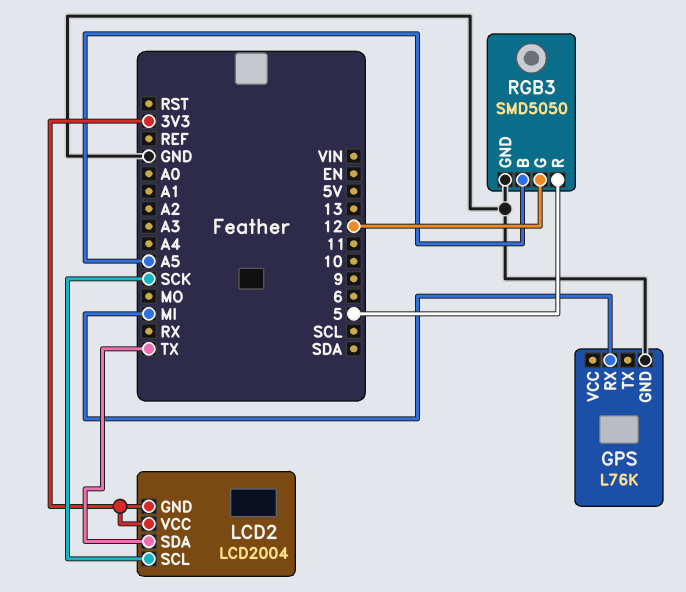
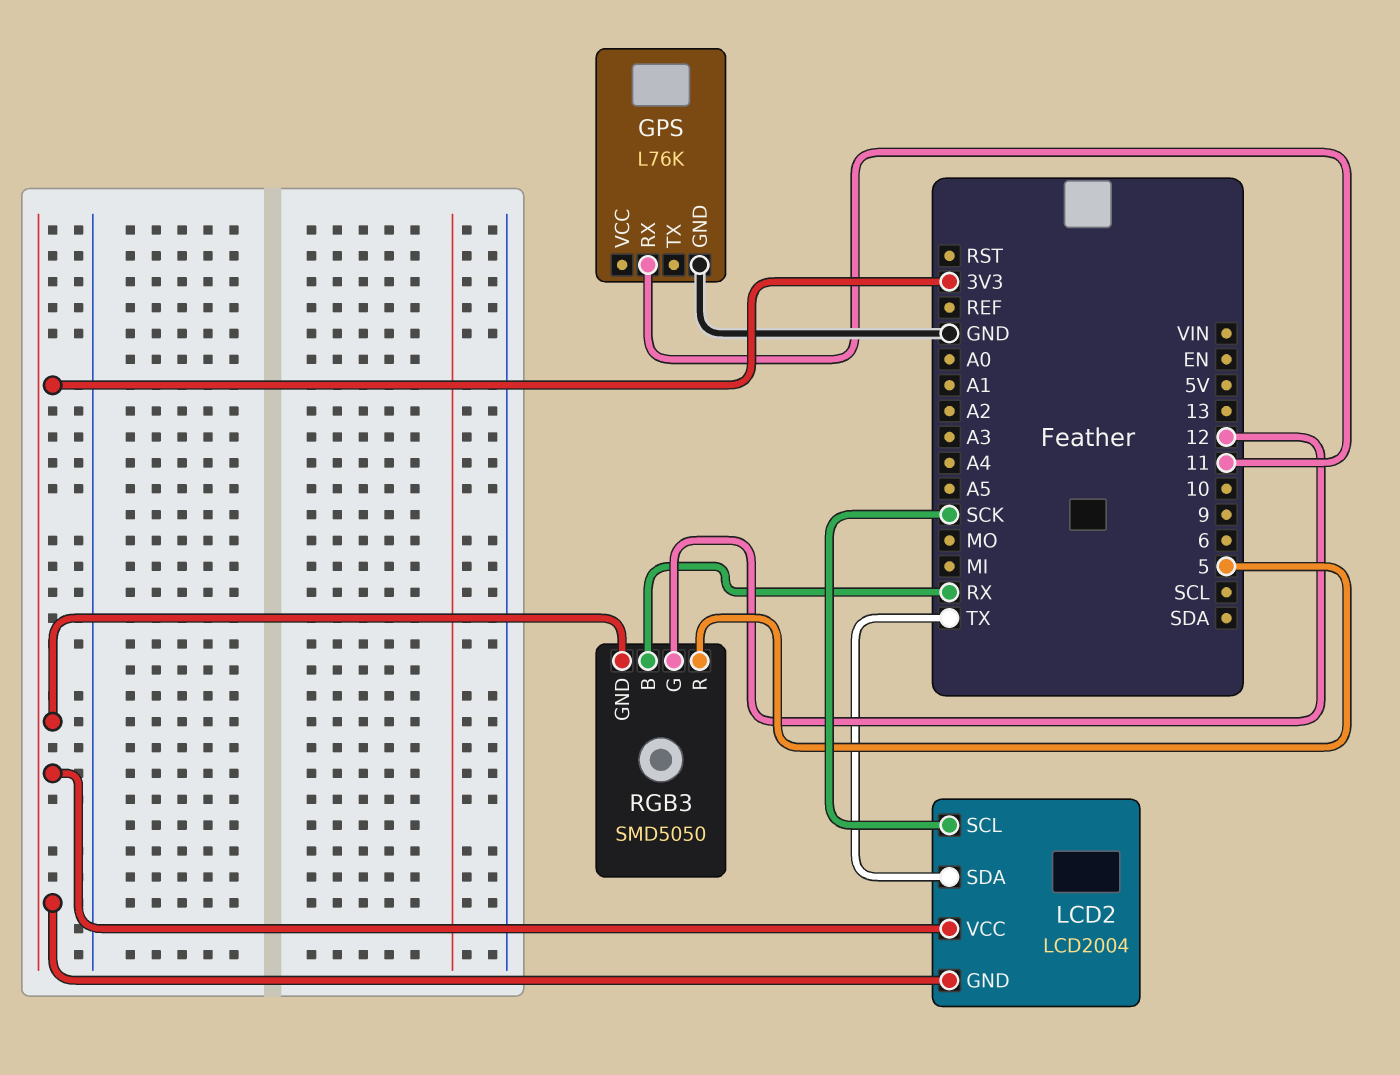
GPS pin RX: MI -> 11
RGB3 pin B: A5 -> RX
RGB3 pin GND: GND -> 3V3

